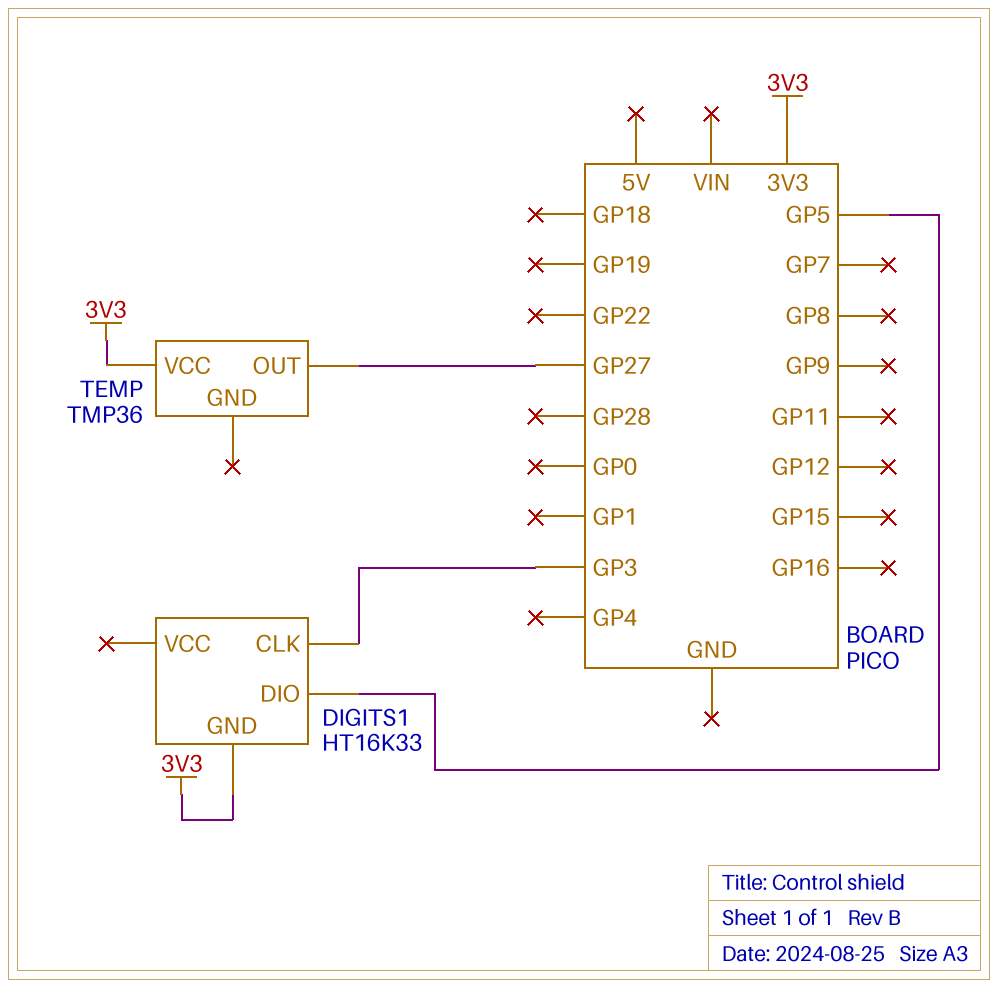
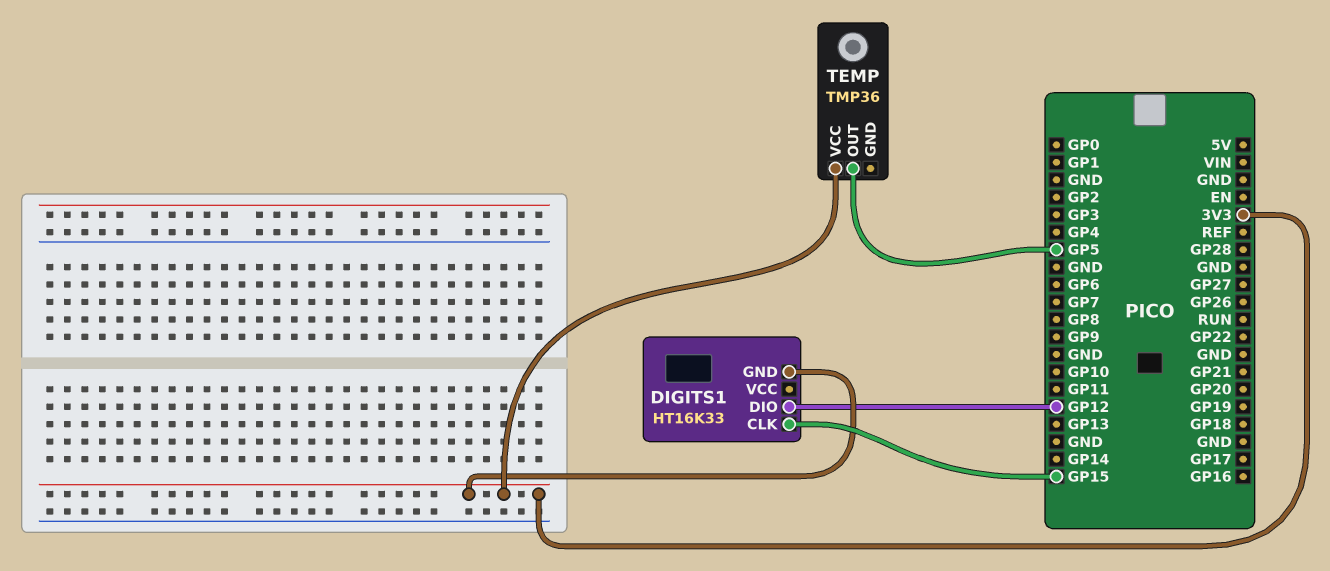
DIGITS1 pin CLK: GP3 -> GP15
DIGITS1 pin DIO: GP5 -> GP12
TEMP pin OUT: GP27 -> GP5

